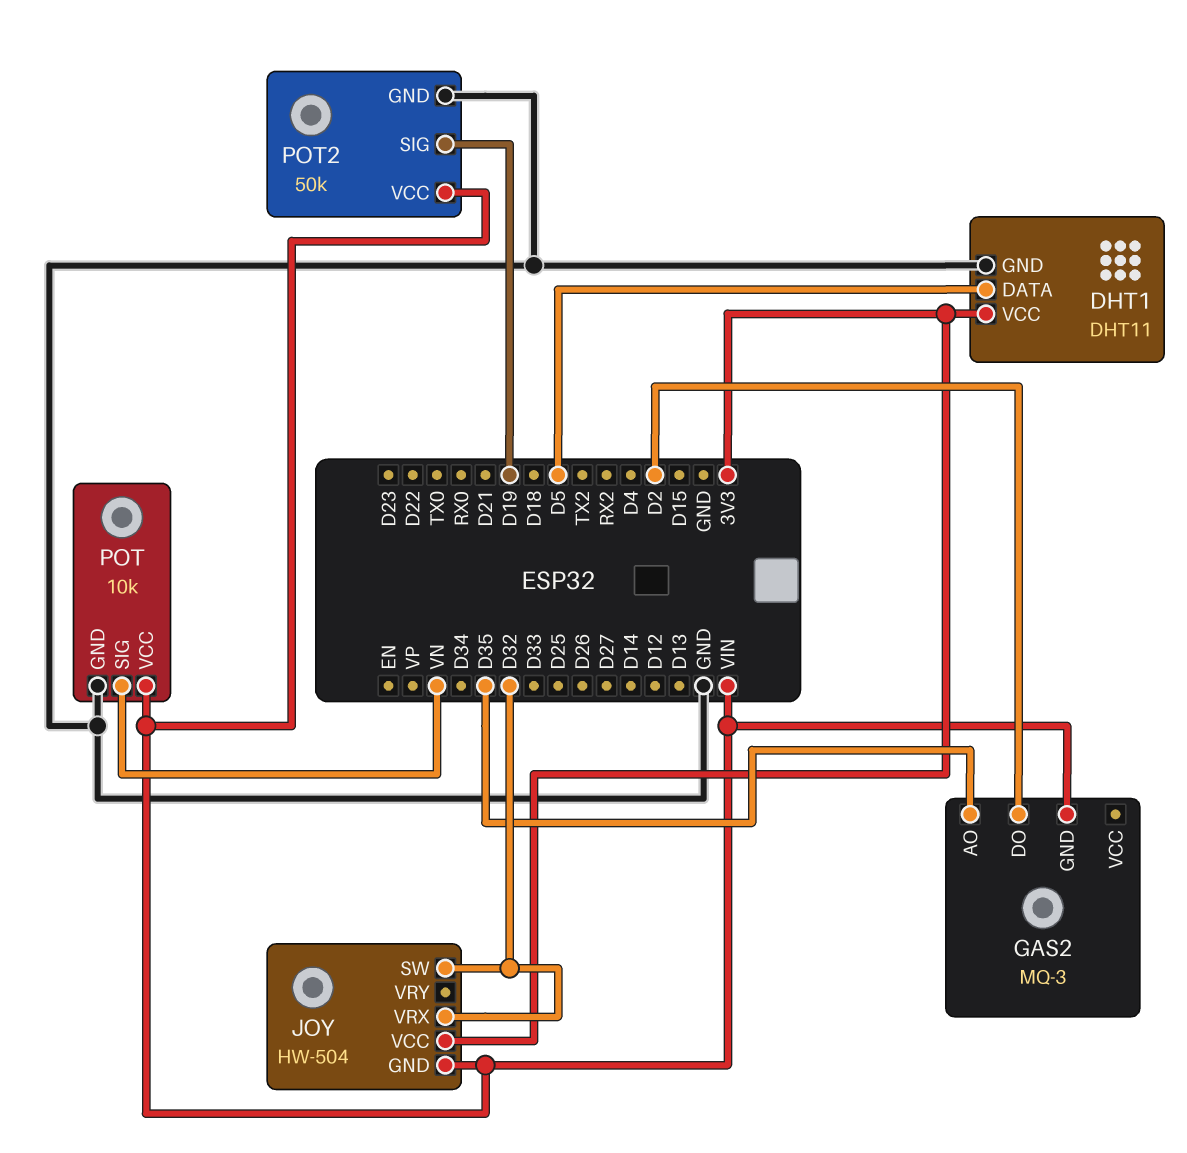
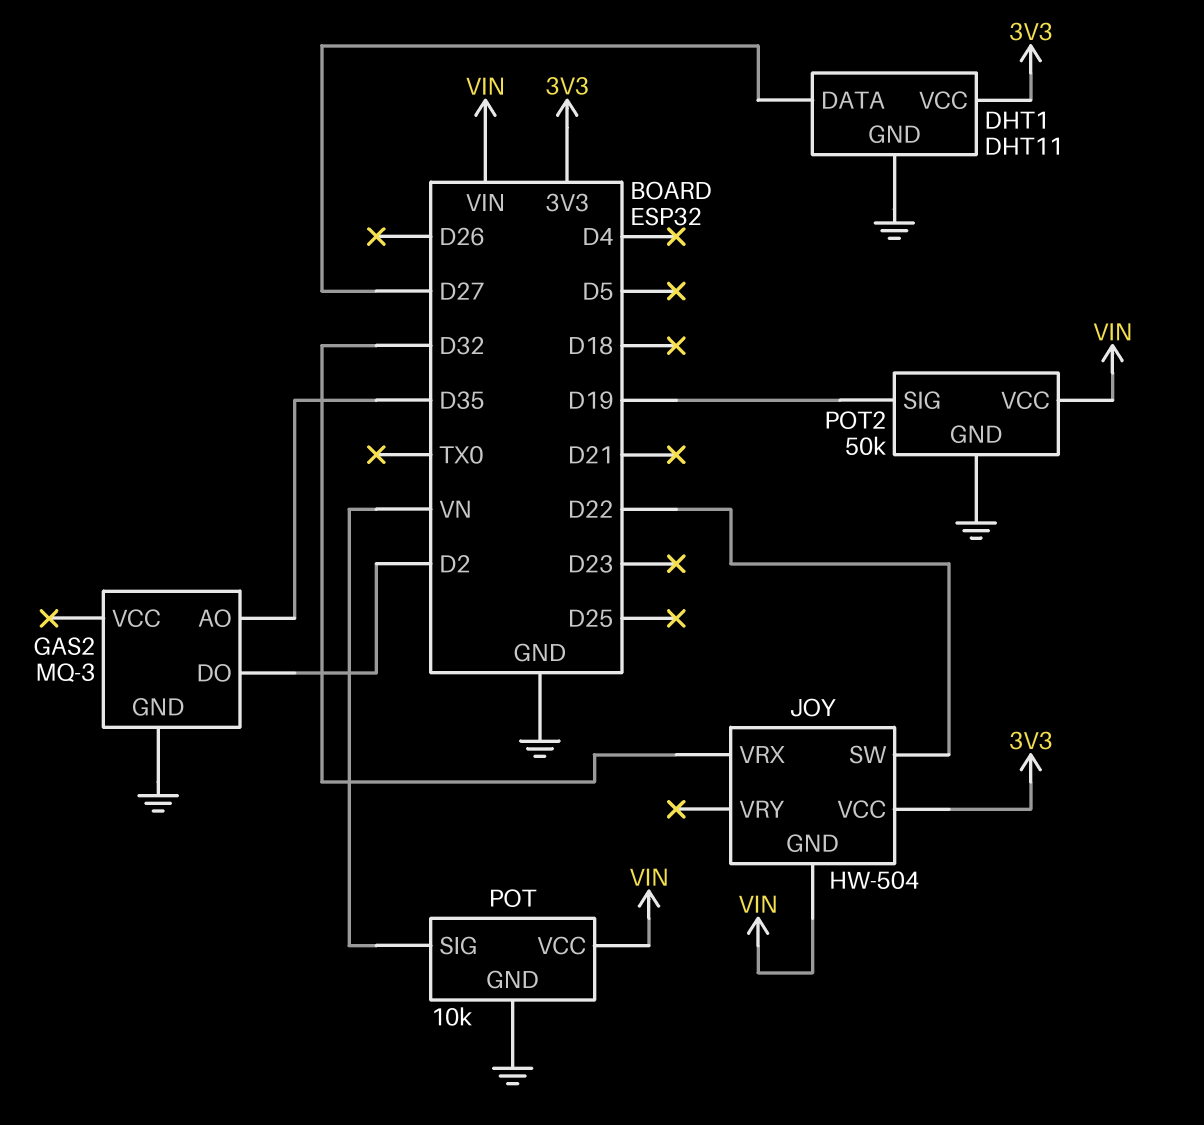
DHT1 pin DATA: D5 -> D27
GAS2 pin GND: VIN -> GND
JOY pin SW: D32 -> D22

